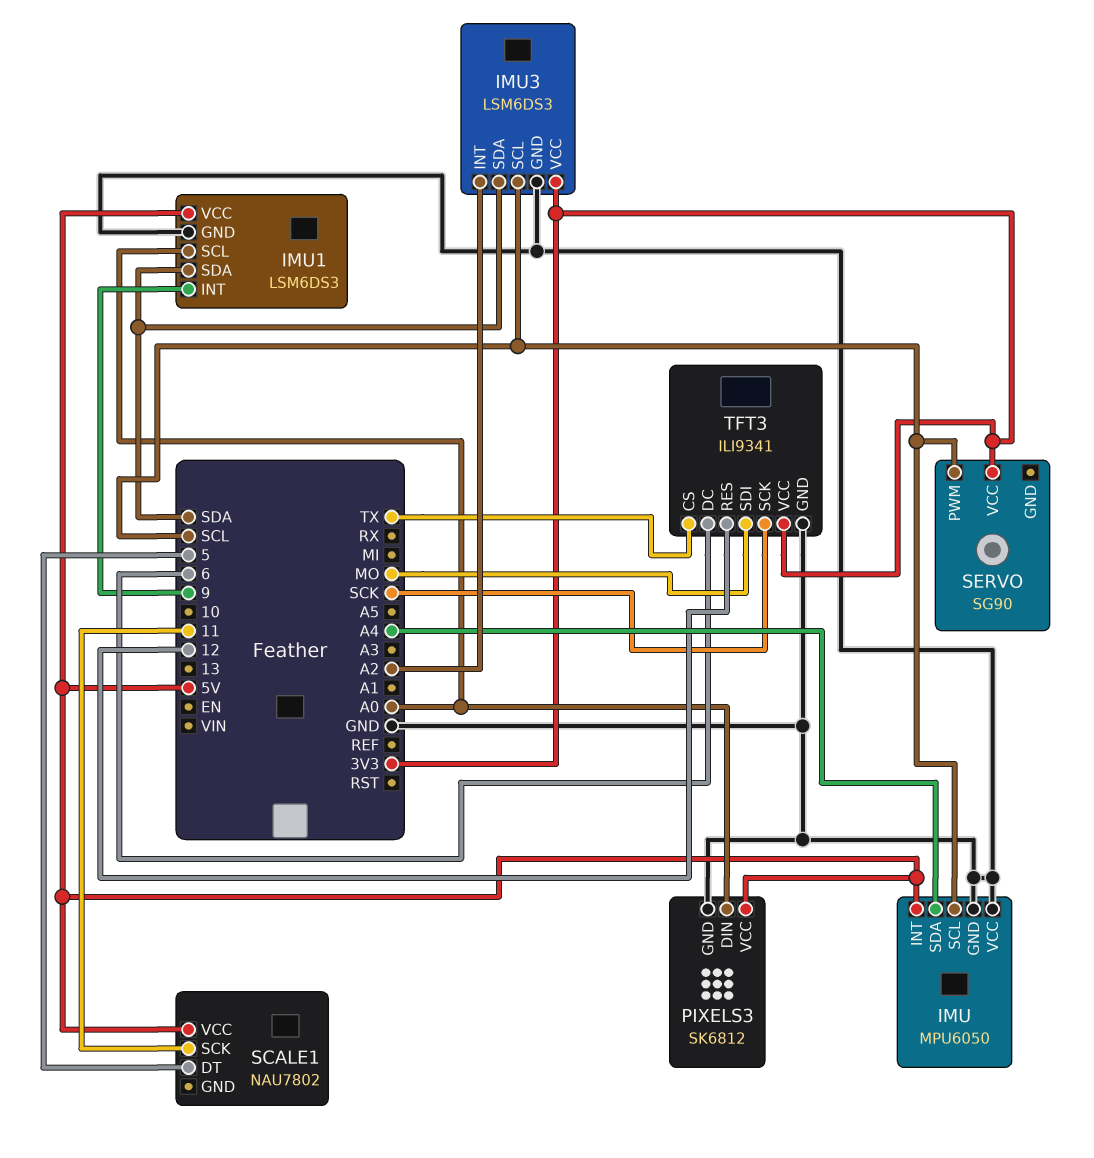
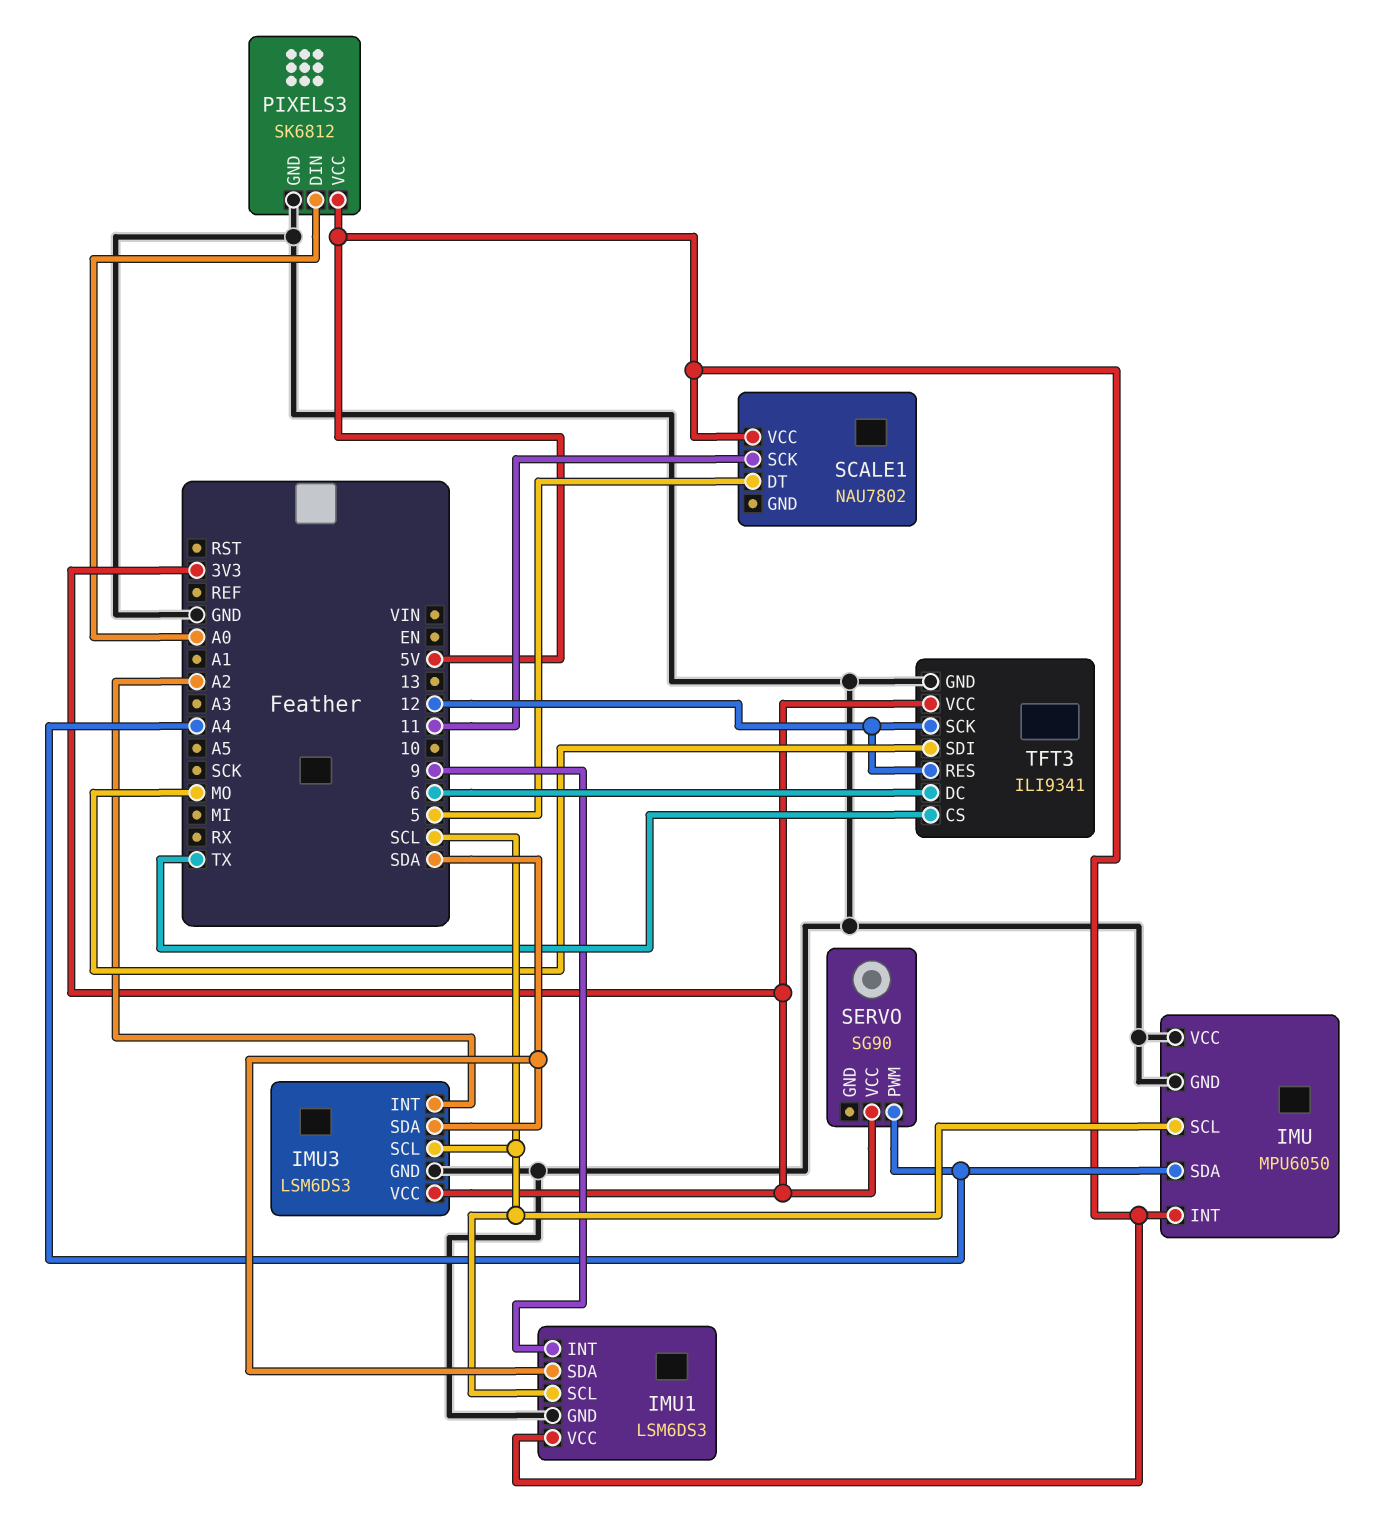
IMU1 pin SCL: A0 -> SCL
SERVO pin PWM: SCL -> A4
TFT3 pin SCK: SCK -> 12

